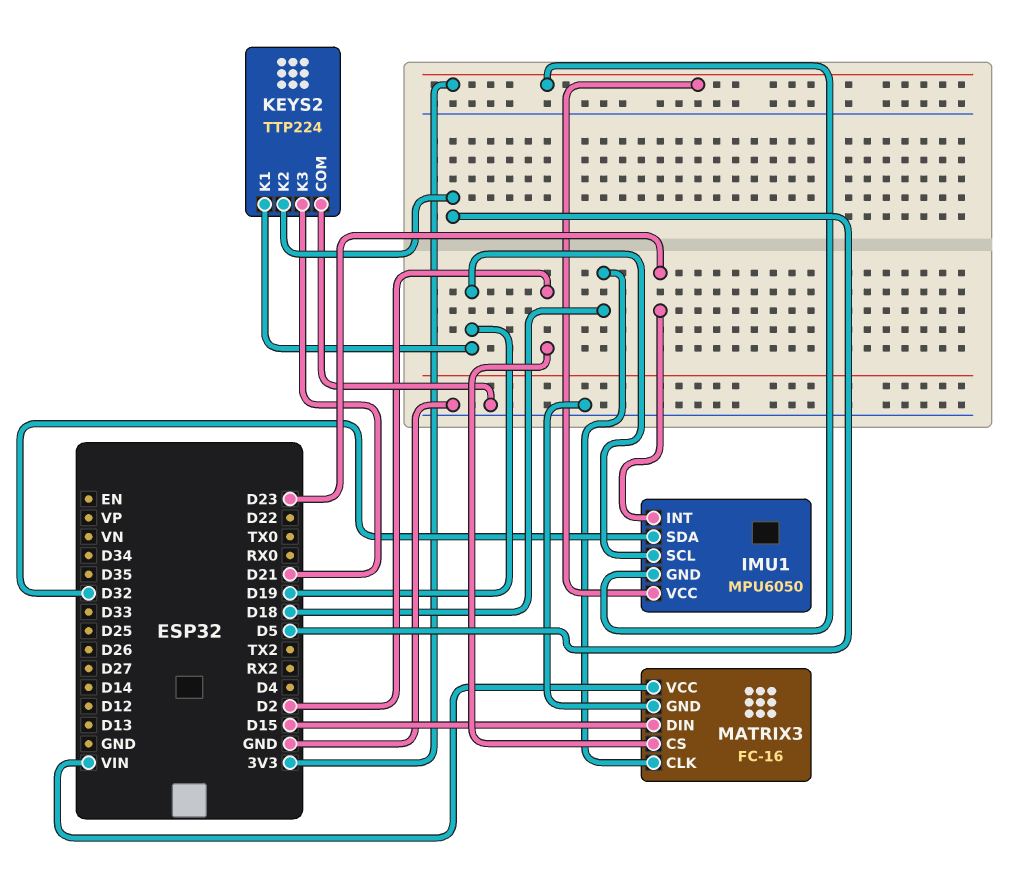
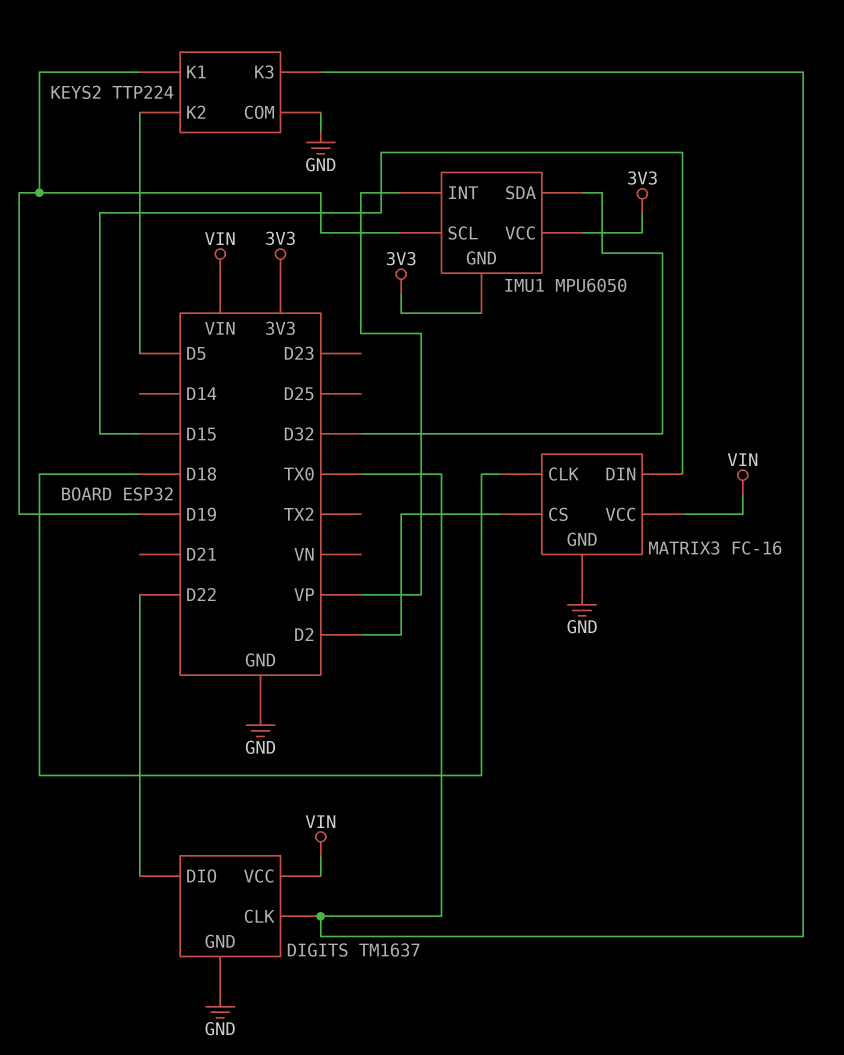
DIGITS: none -> TM1637
DIGITS pin CLK: none -> TX0
DIGITS pin DIO: none -> D22
DIGITS pin GND: none -> GND
DIGITS pin VCC: none -> VIN
IMU1 pin INT: D23 -> VP
KEYS2 pin K3: D21 -> TX0

